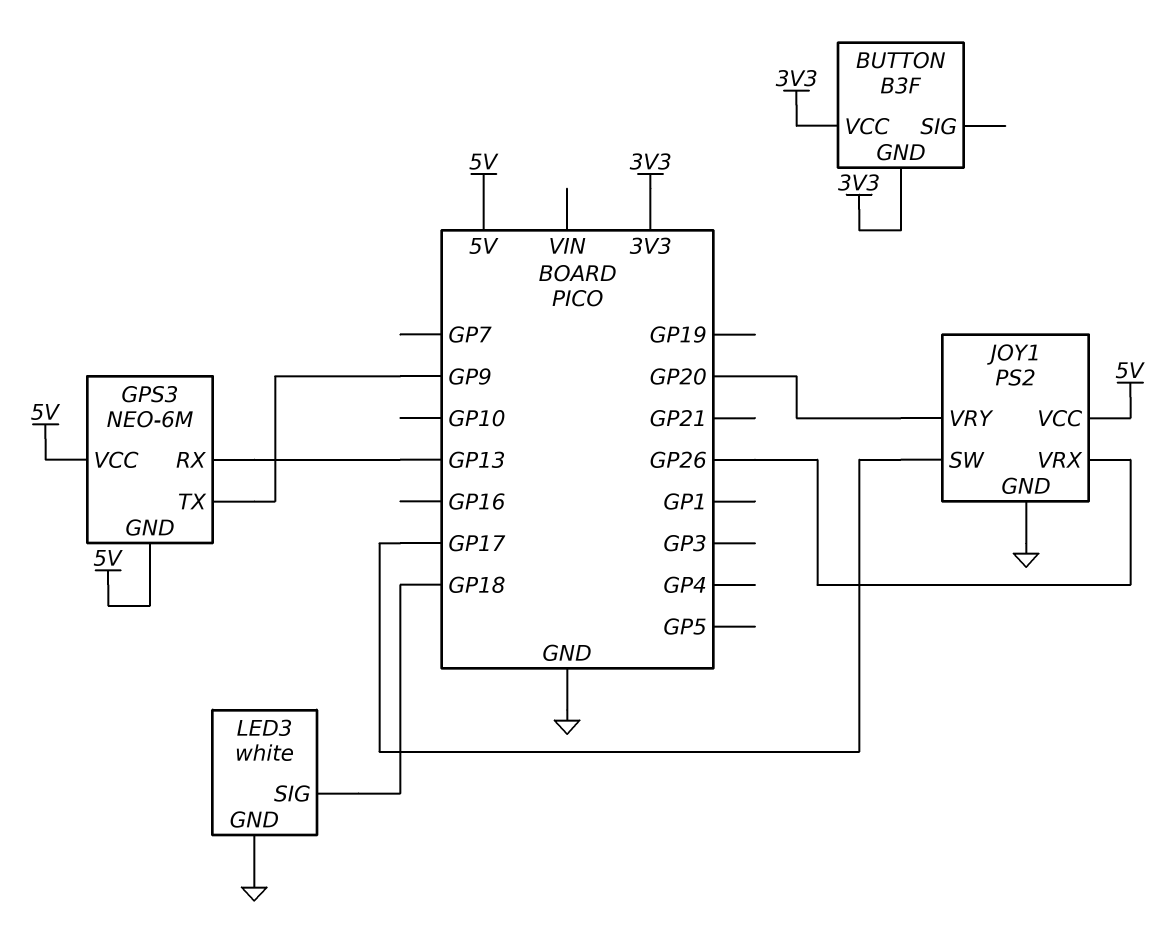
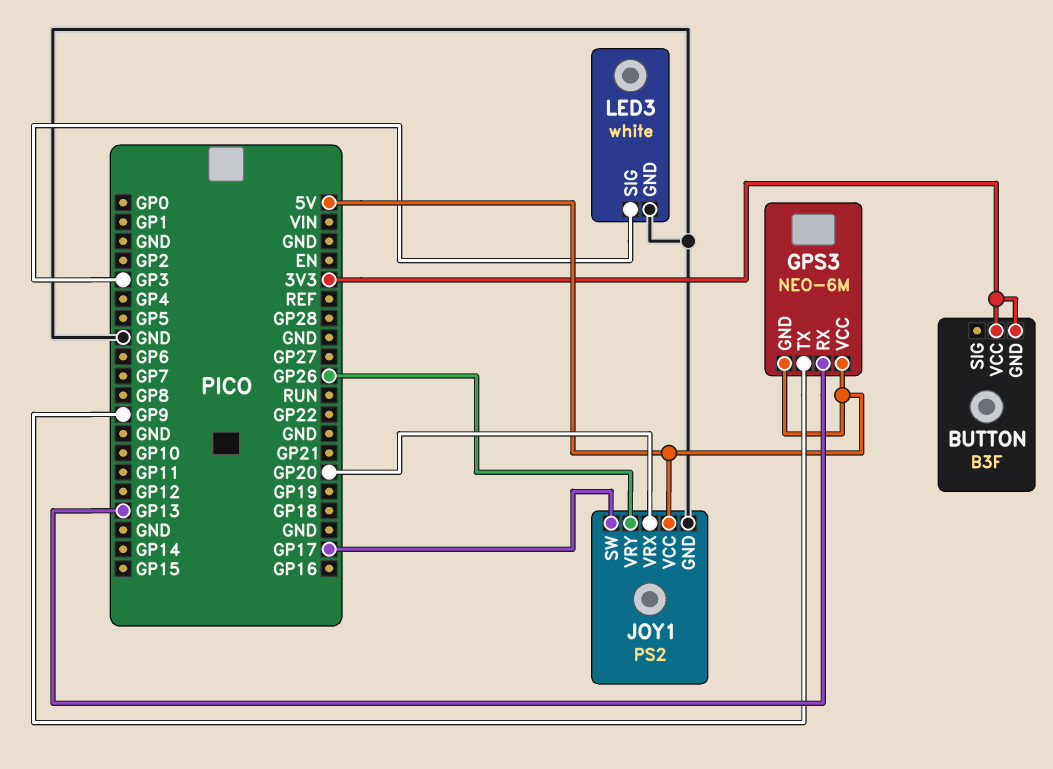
JOY1 pin VRX: GP26 -> GP20
JOY1 pin VRY: GP20 -> GP26
LED3 pin SIG: GP18 -> GP3

